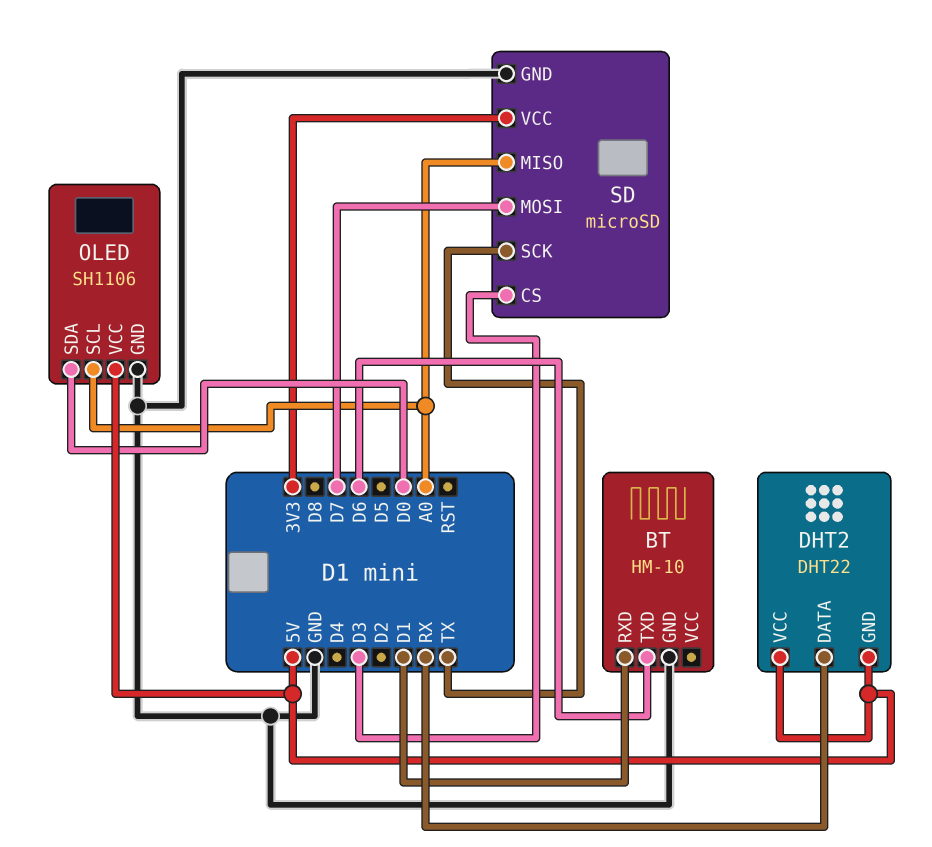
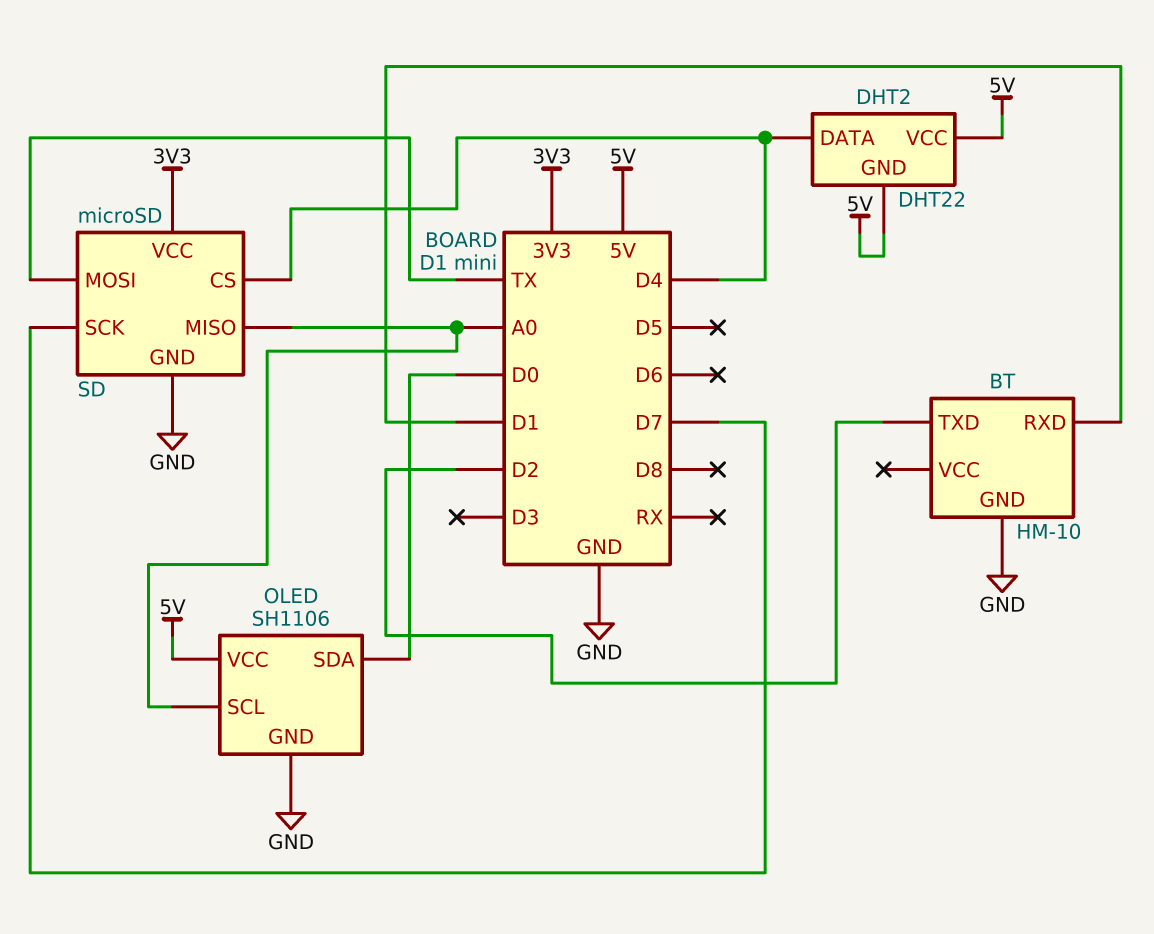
BT pin TXD: D6 -> D2
DHT2 pin DATA: RX -> D4
SD pin CS: D3 -> D4
SD pin MOSI: D7 -> TX
SD pin SCK: TX -> D7

